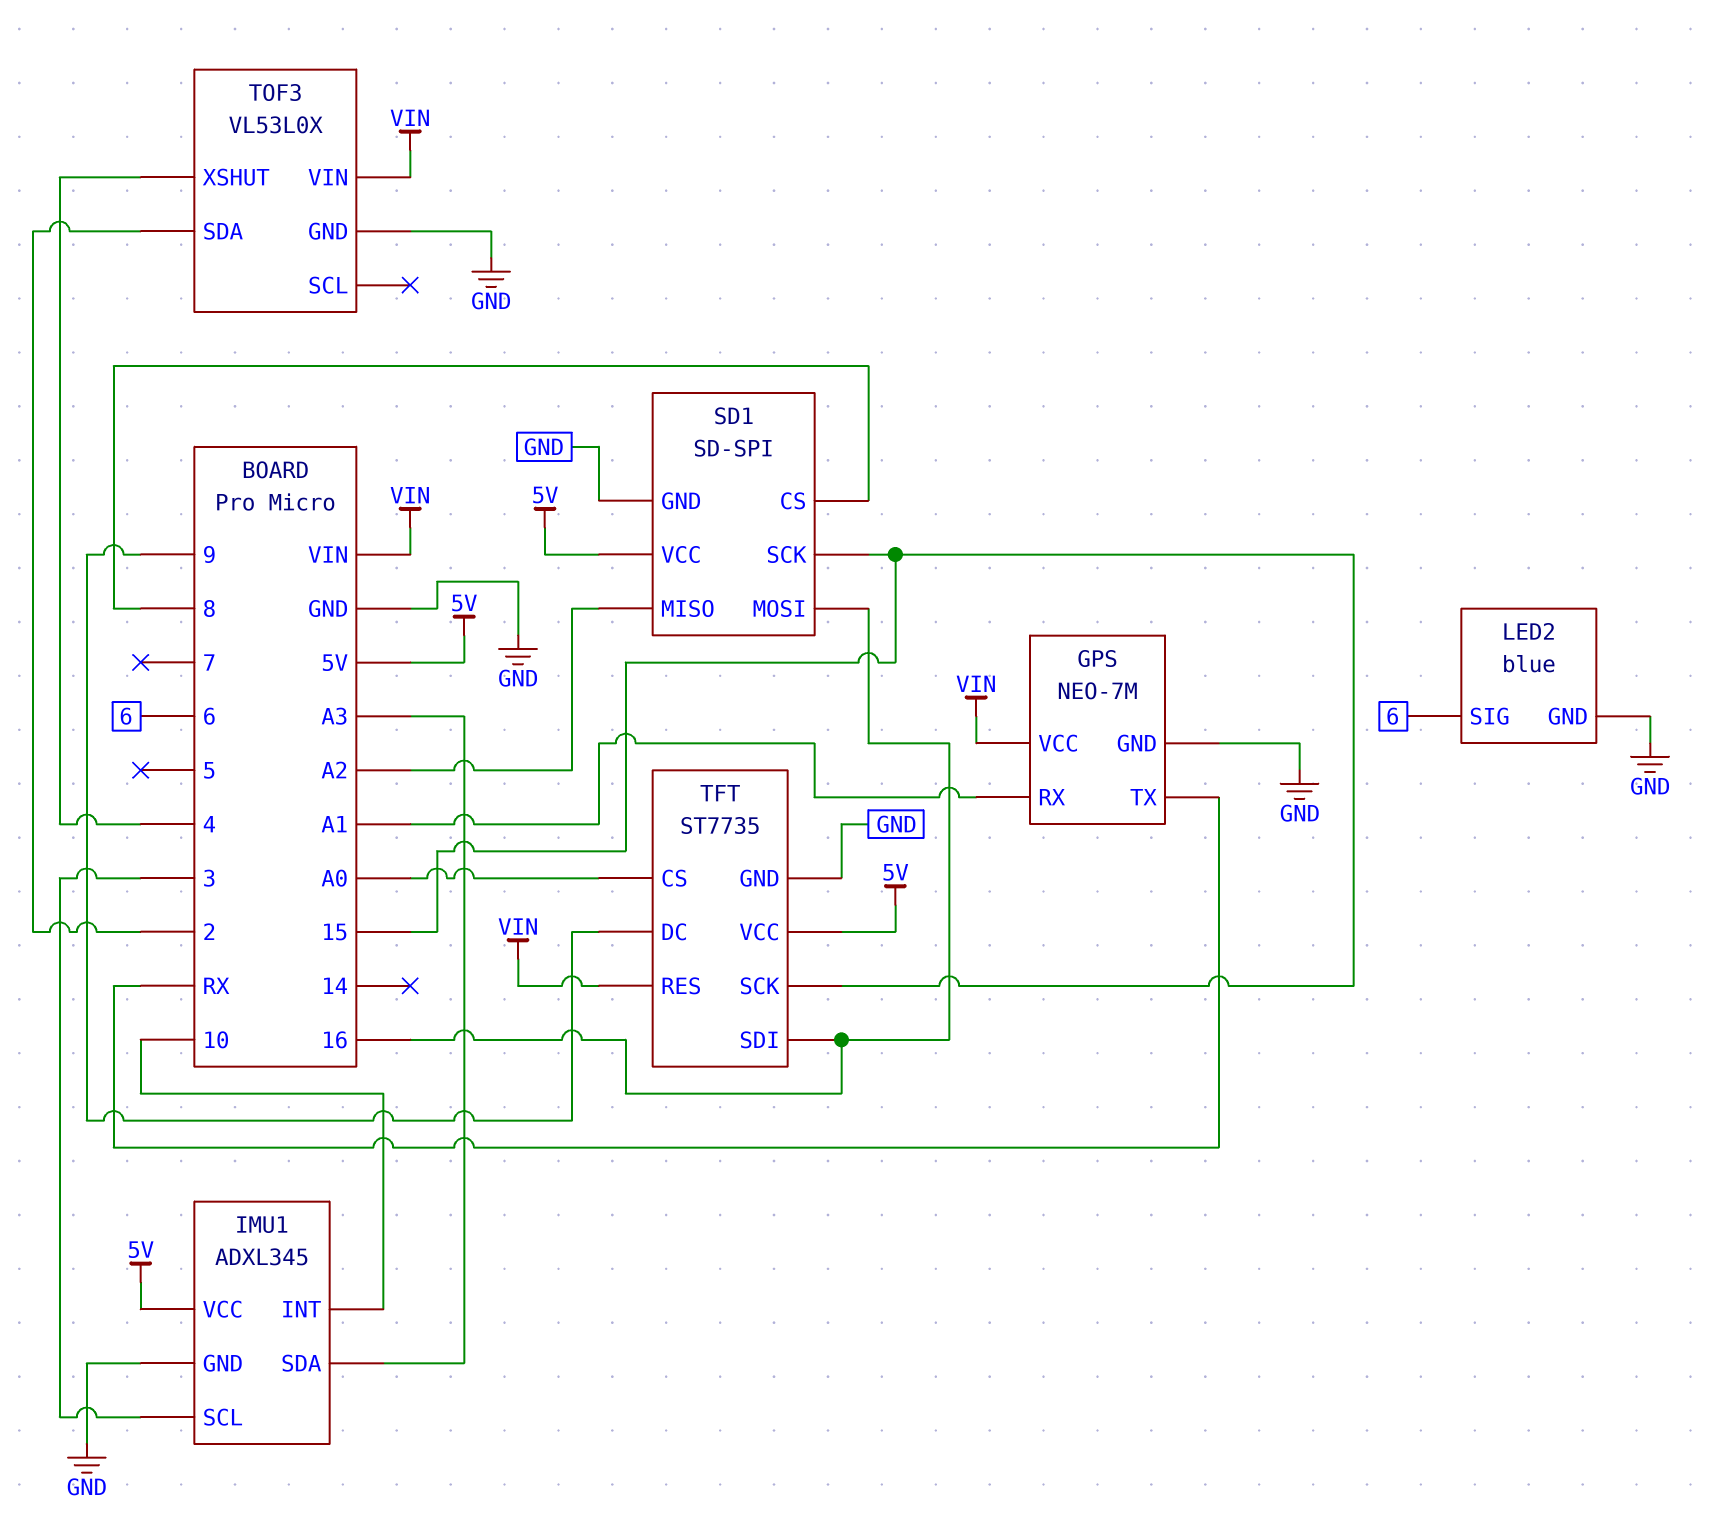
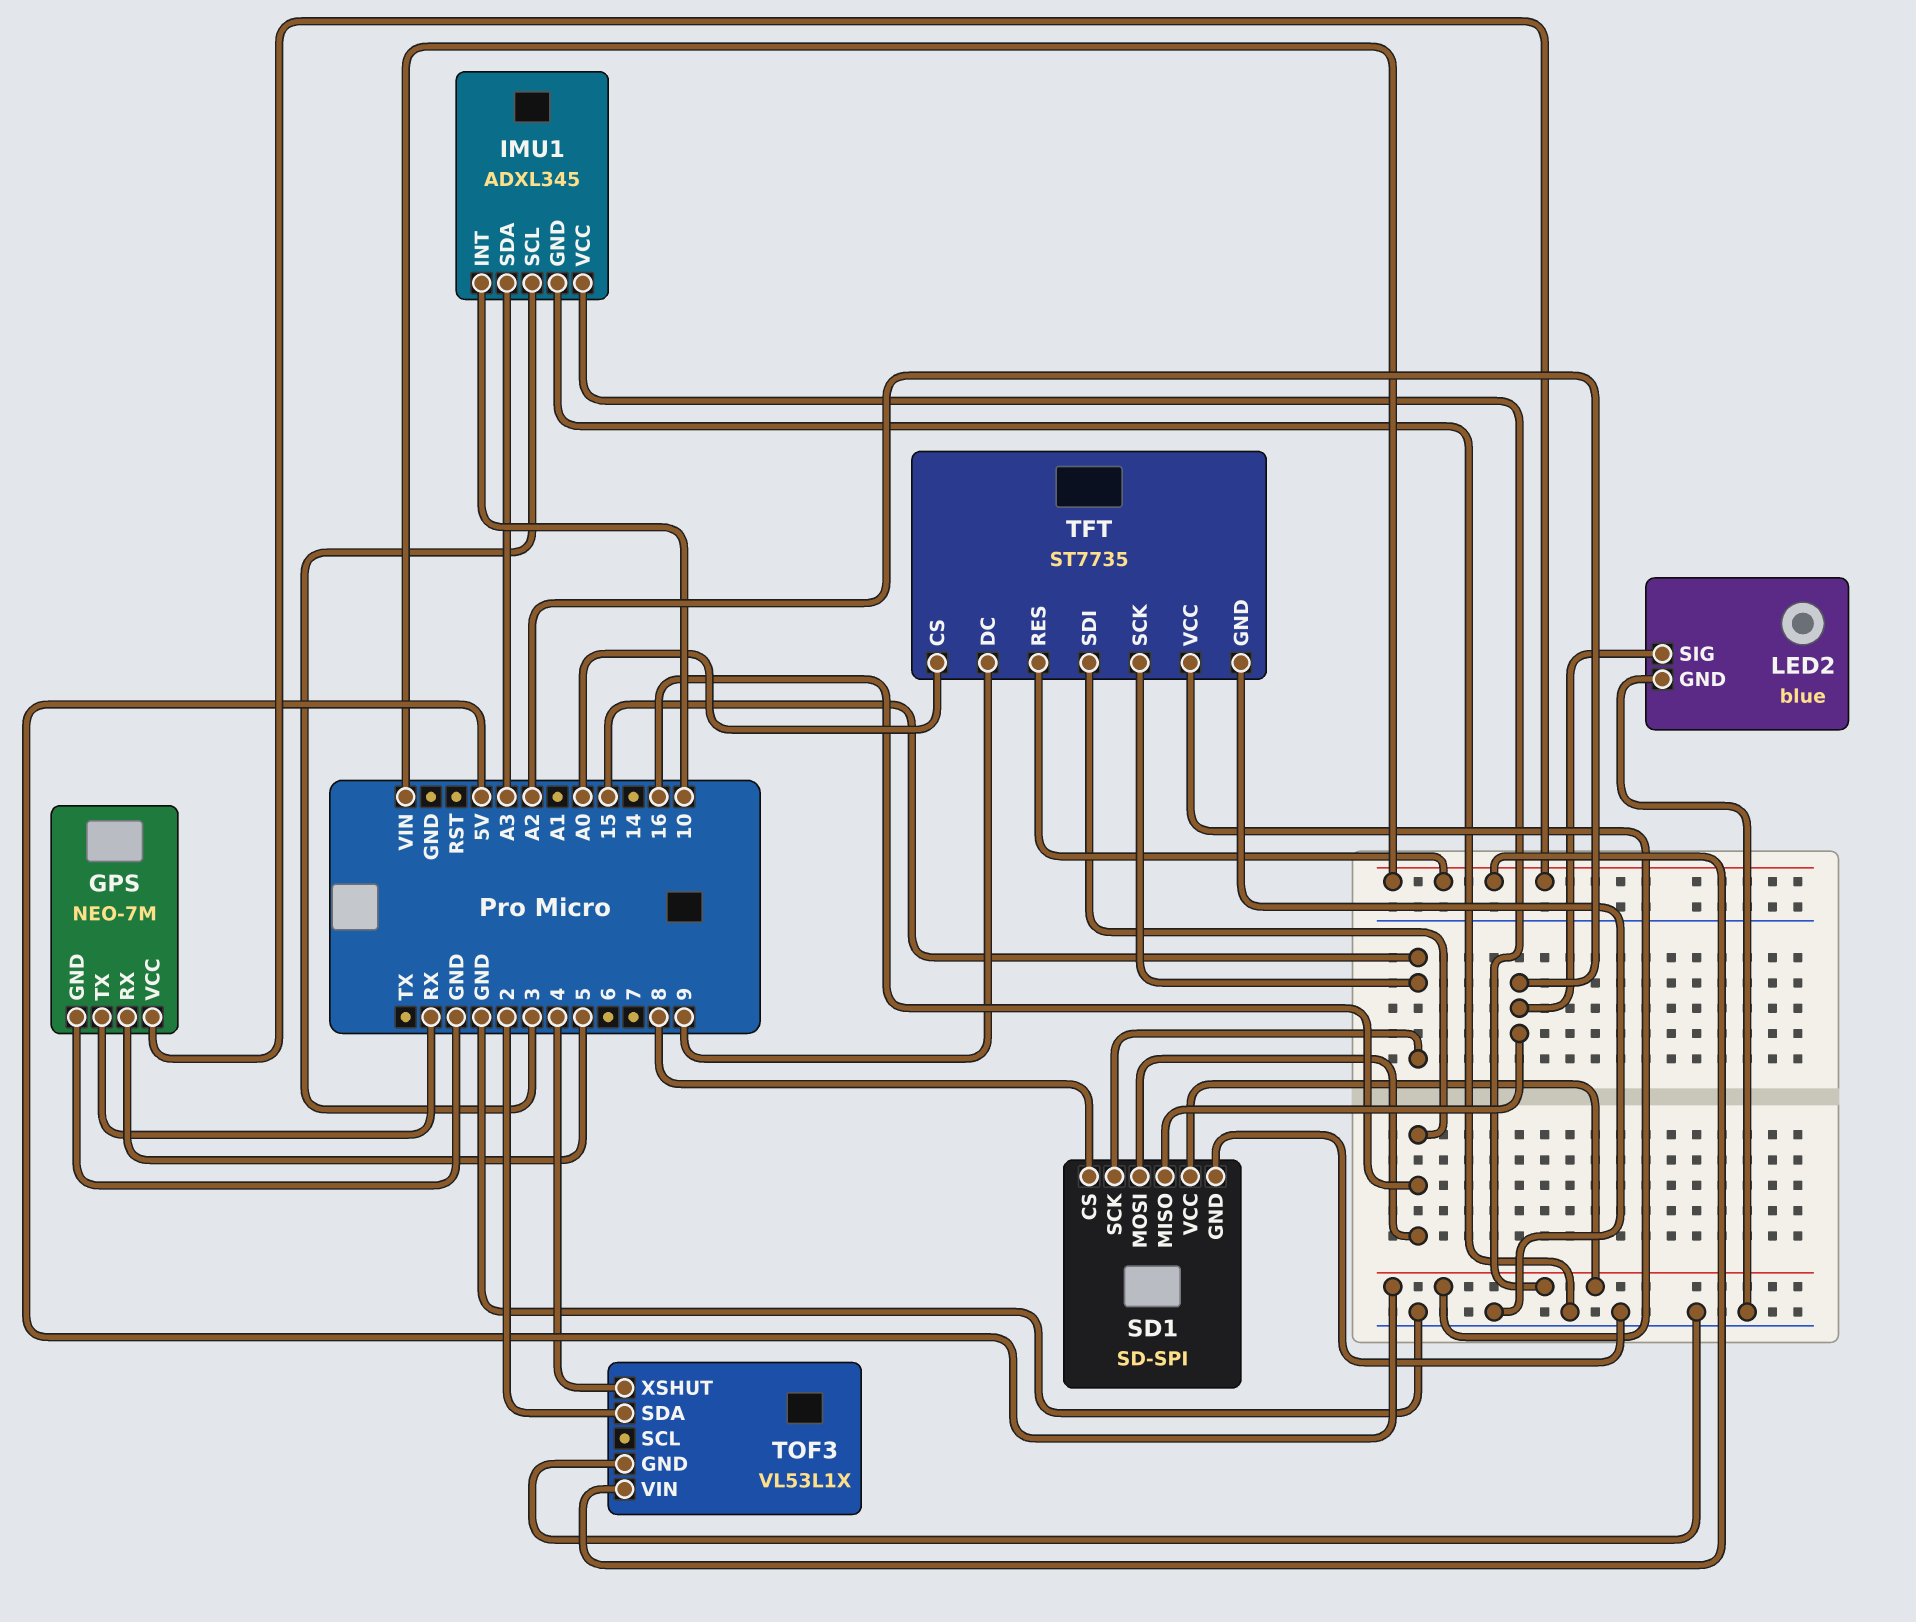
GPS pin RX: A1 -> 5
LED2 pin SIG: 6 -> A2
TOF3: VL53L0X -> VL53L1X

